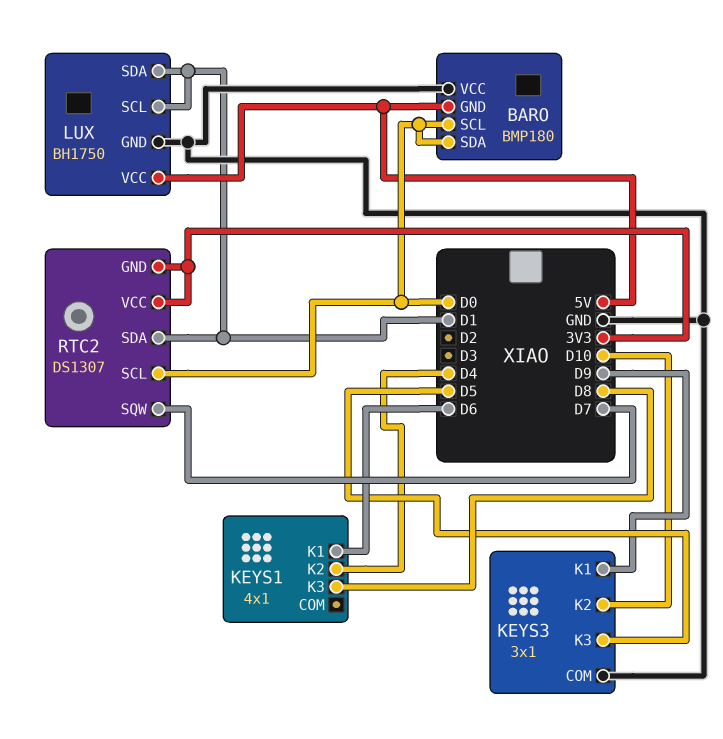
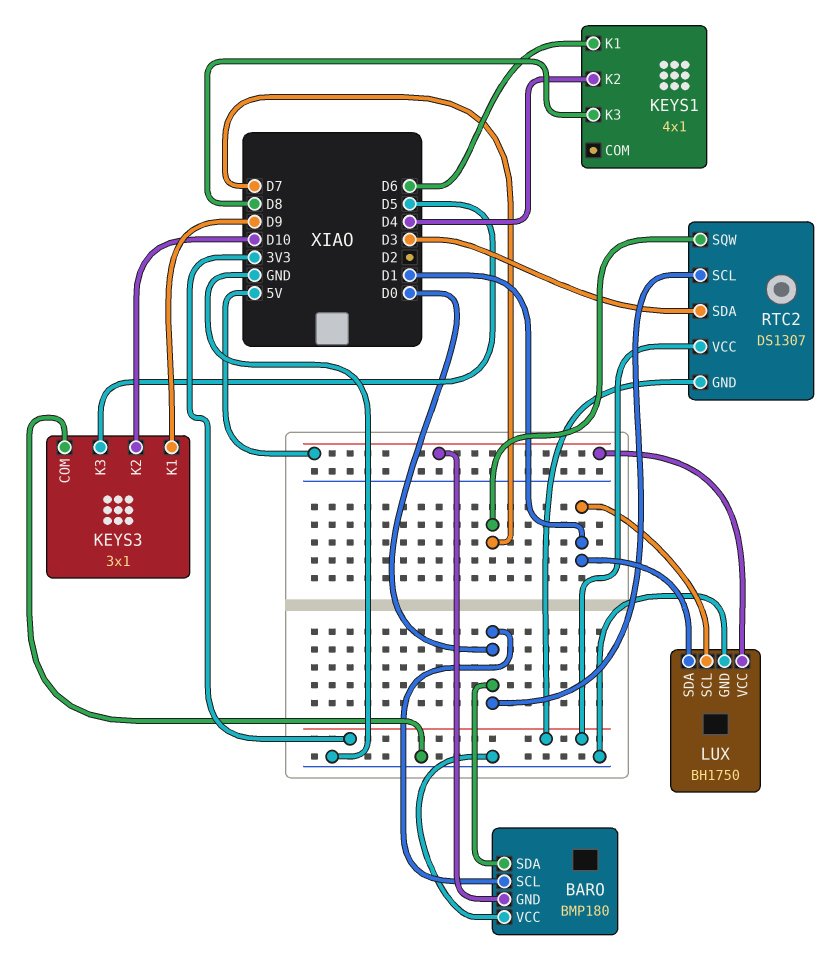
RTC2 pin SDA: D1 -> D3

